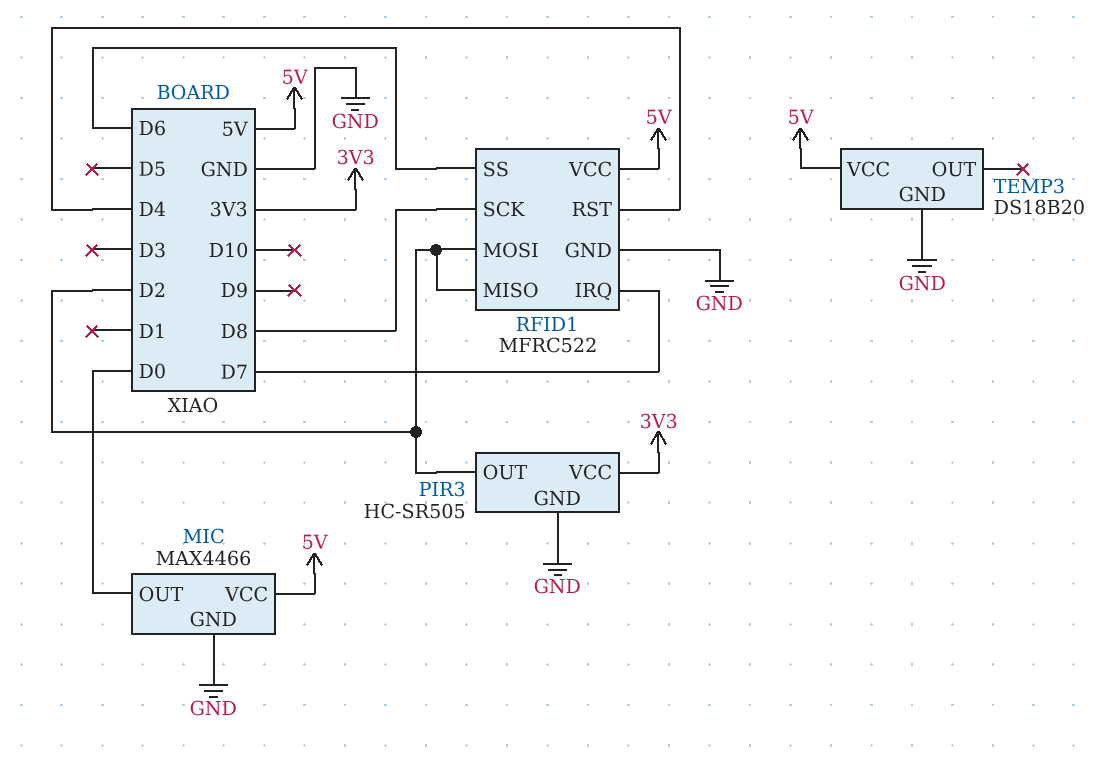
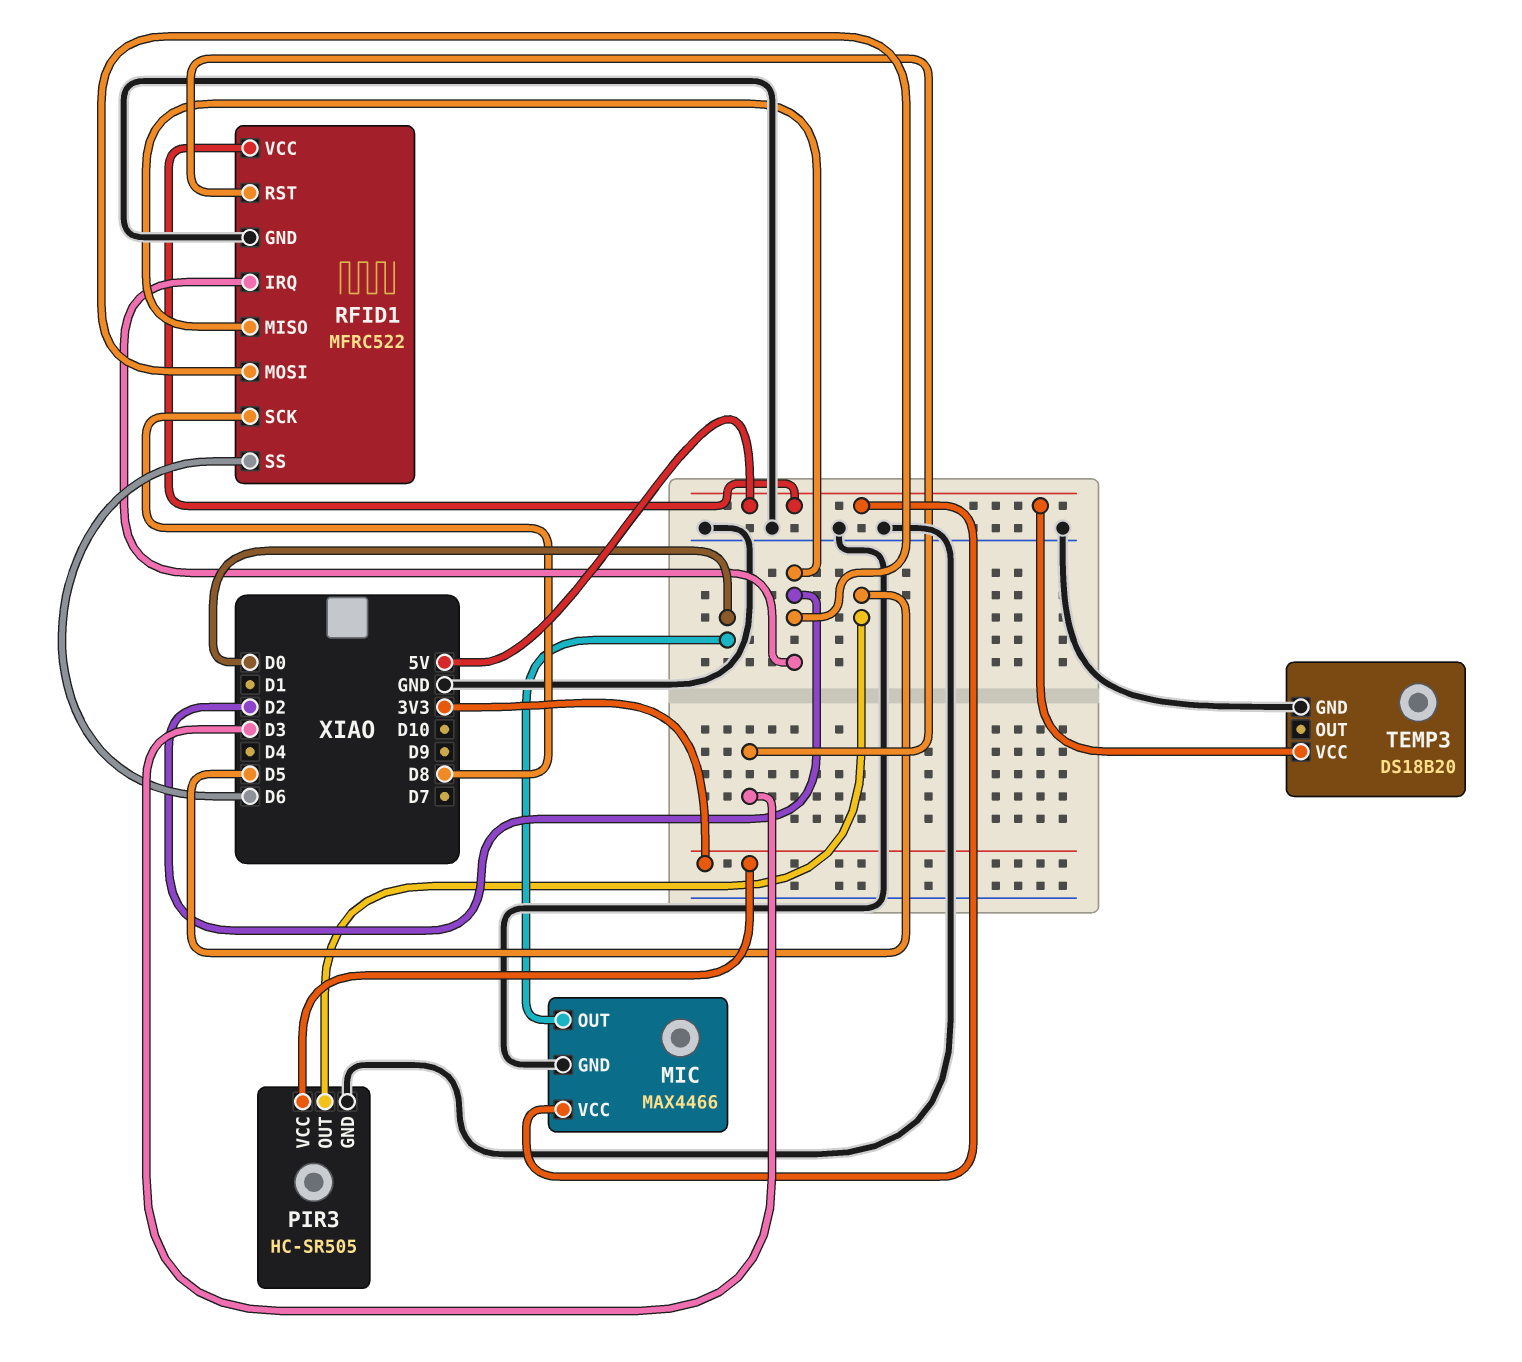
PIR3 pin OUT: D2 -> D5
RFID1 pin IRQ: D7 -> D2
RFID1 pin RST: D4 -> D3

